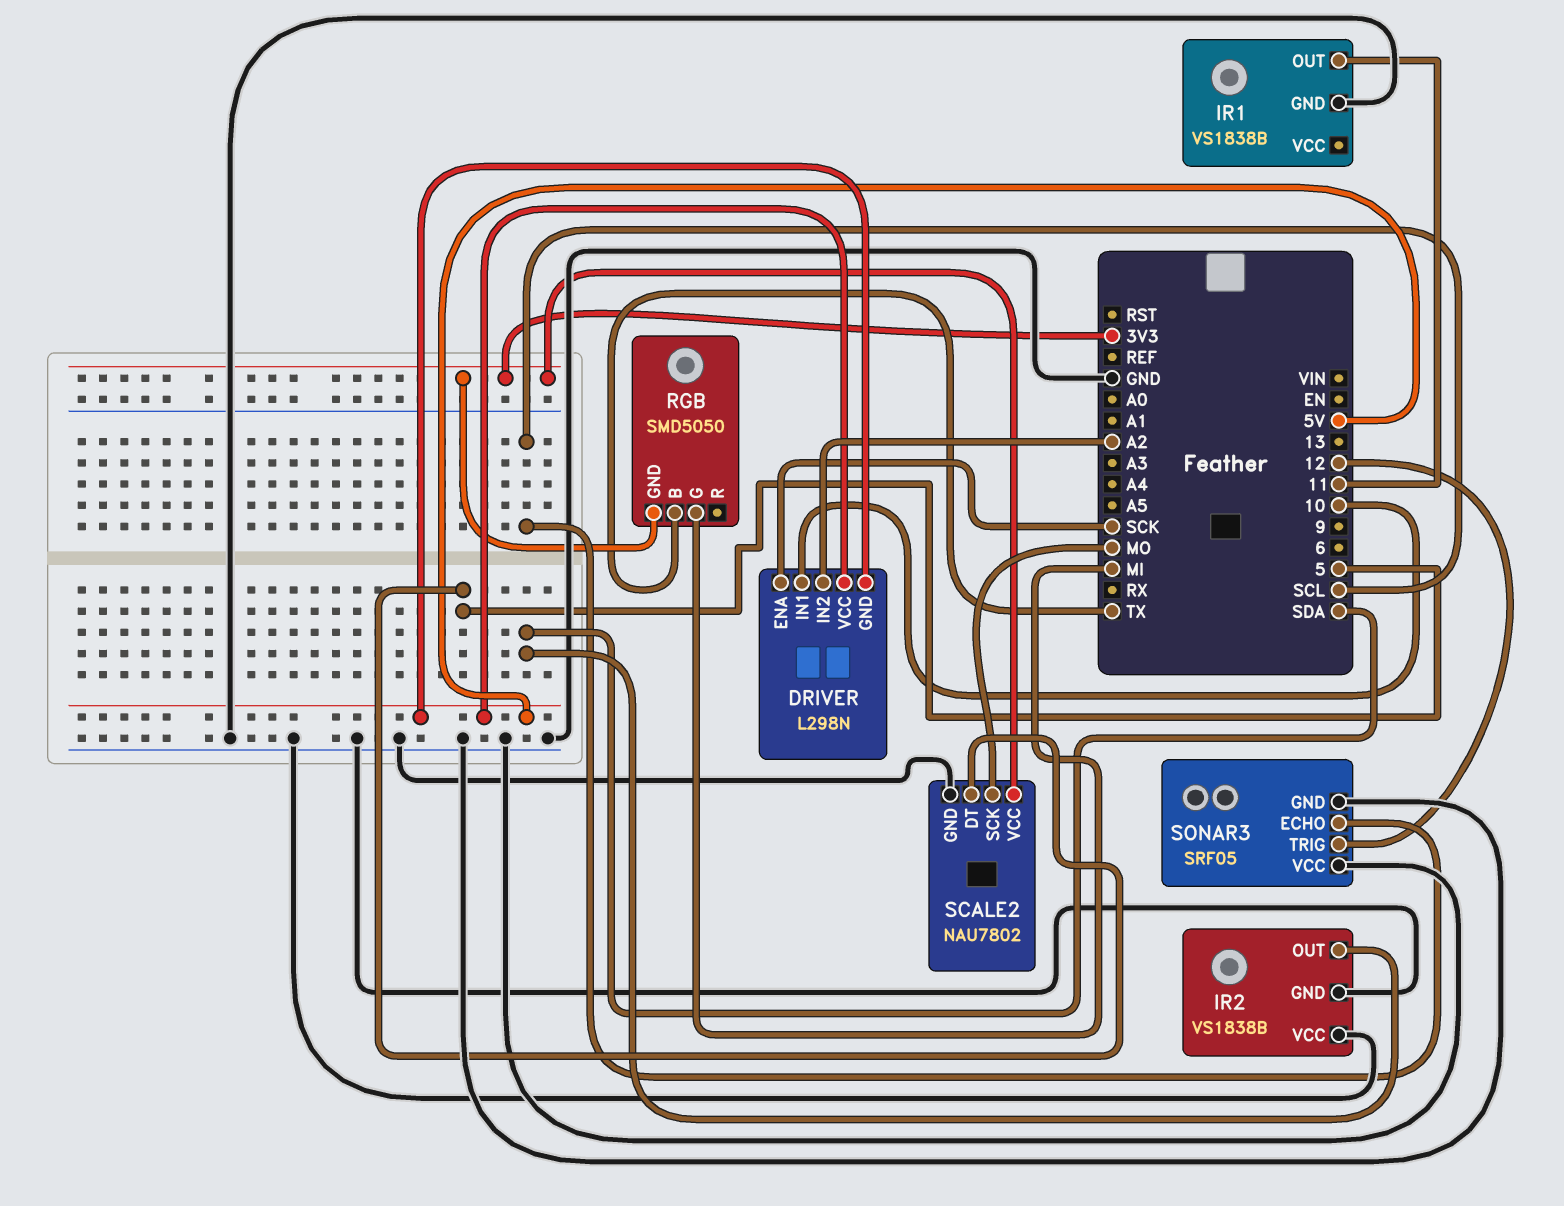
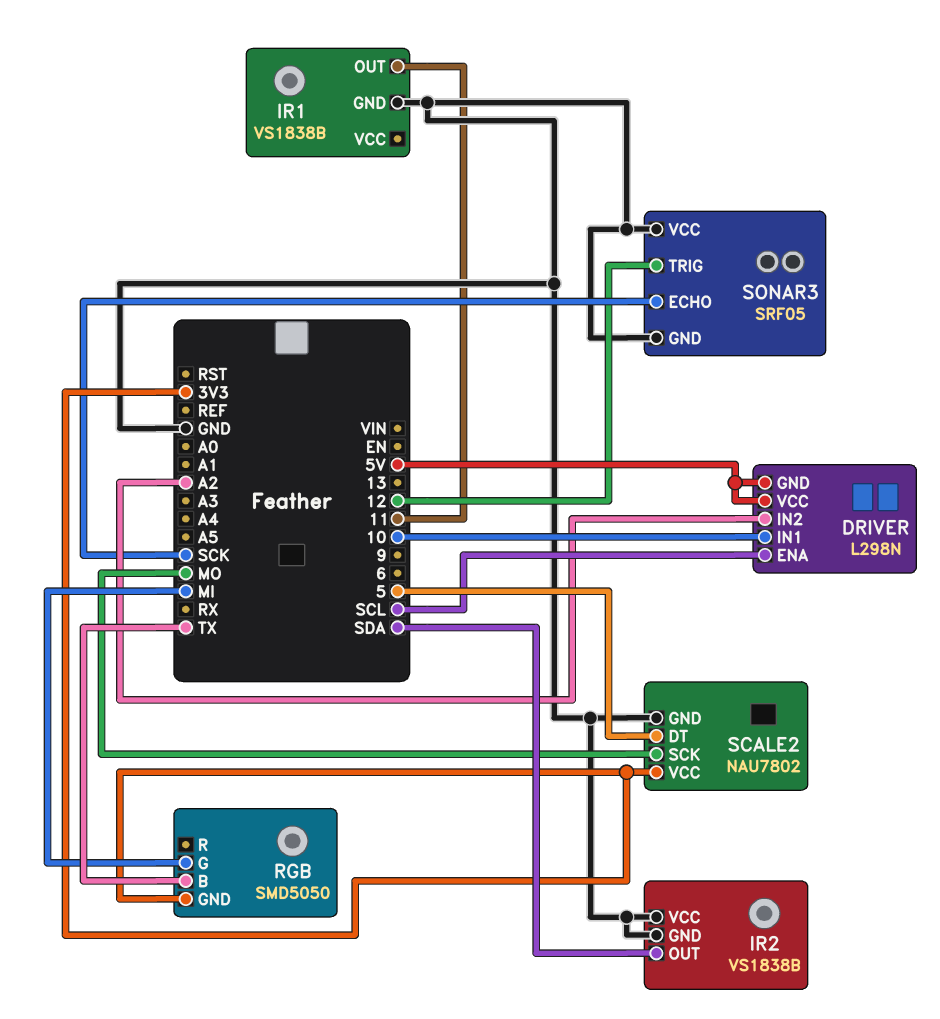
DRIVER pin ENA: SCK -> SCL
SONAR3 pin ECHO: SCL -> SCK

